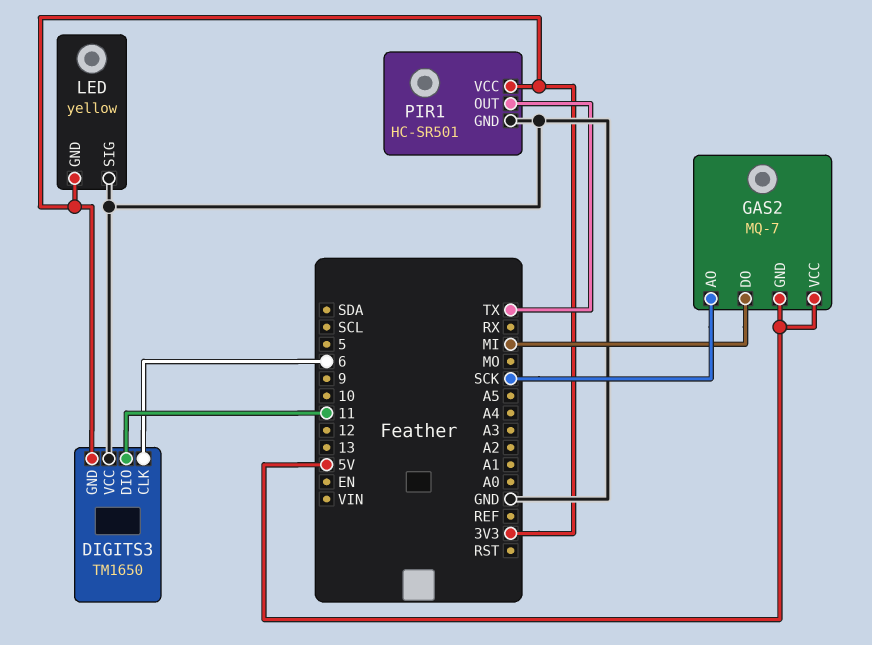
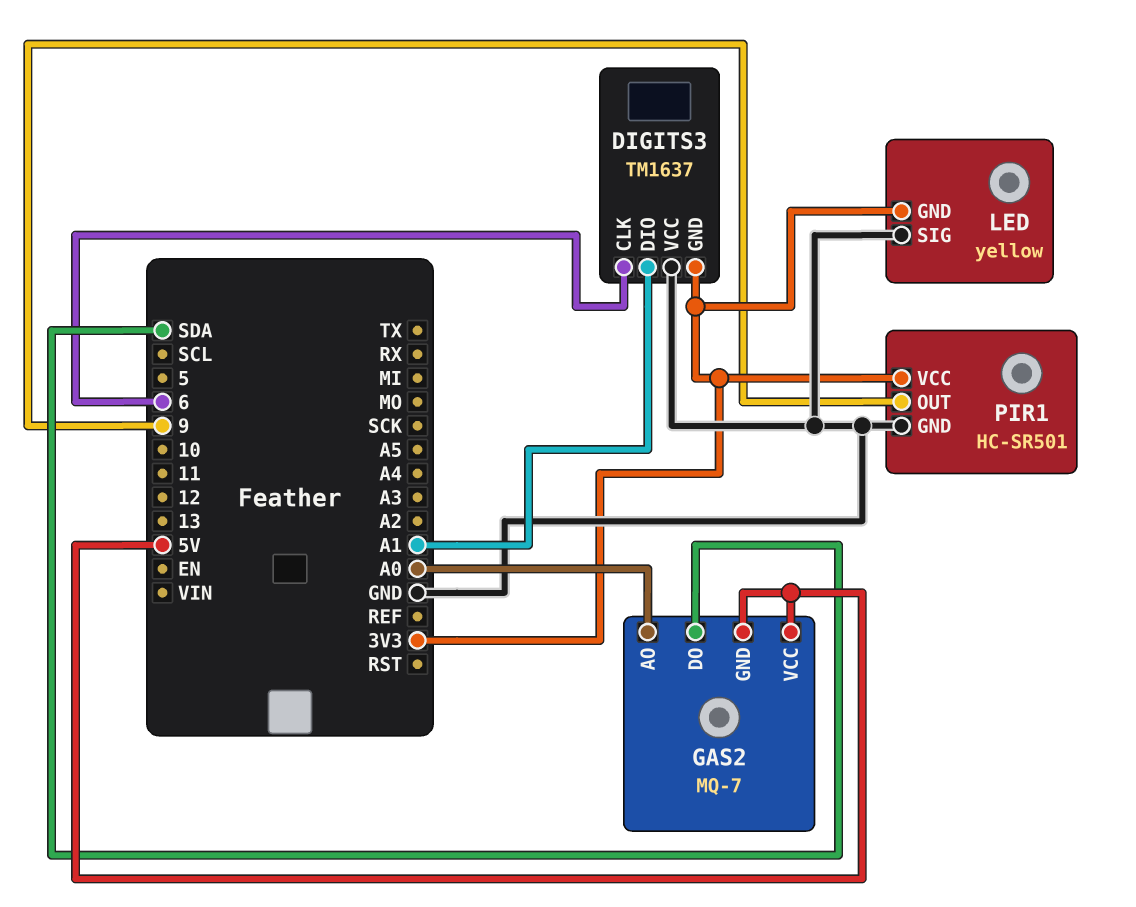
DIGITS3: TM1650 -> TM1637
DIGITS3 pin DIO: 11 -> A1
GAS2 pin AO: SCK -> A0
GAS2 pin DO: MI -> SDA
PIR1 pin OUT: TX -> 9

